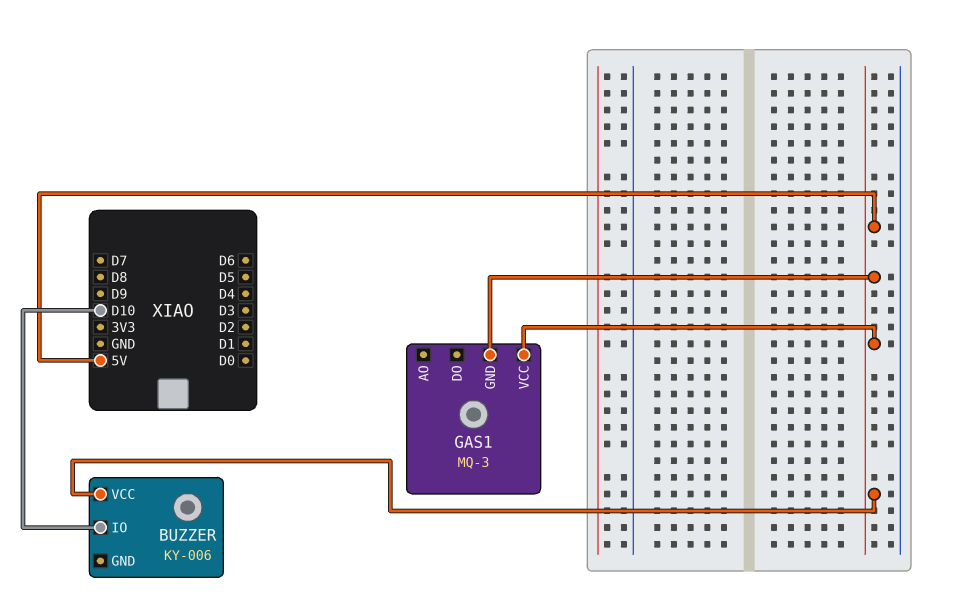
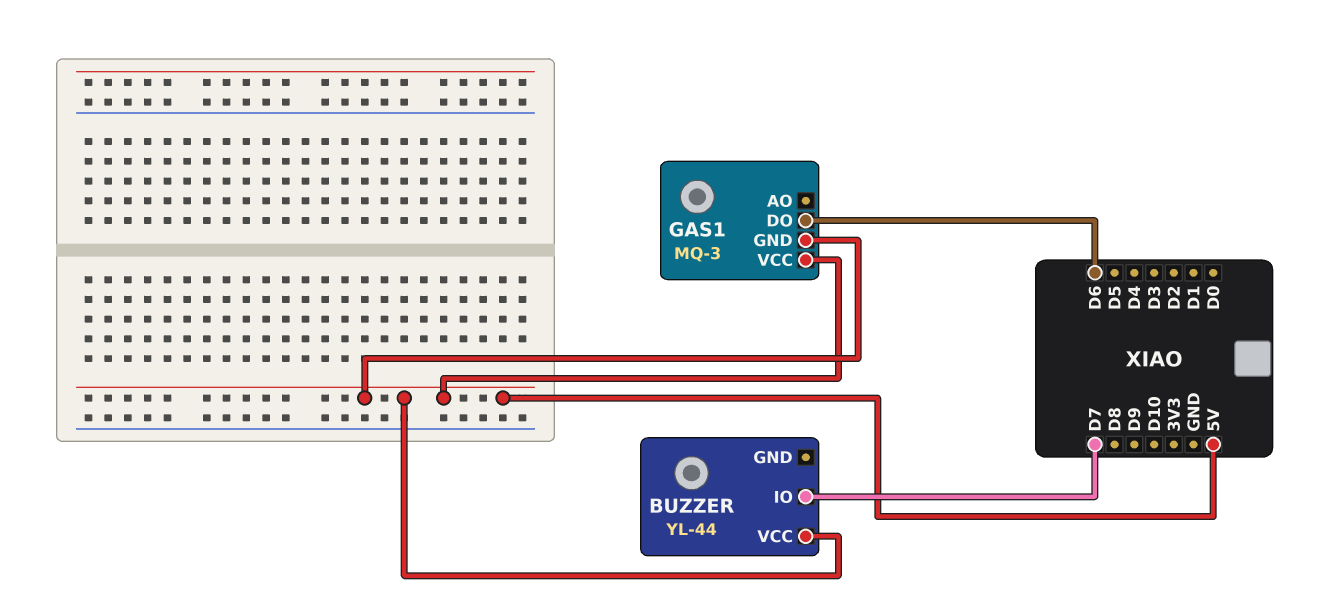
BUZZER: KY-006 -> YL-44
BUZZER pin IO: D10 -> D7
GAS1 pin DO: none -> D6

